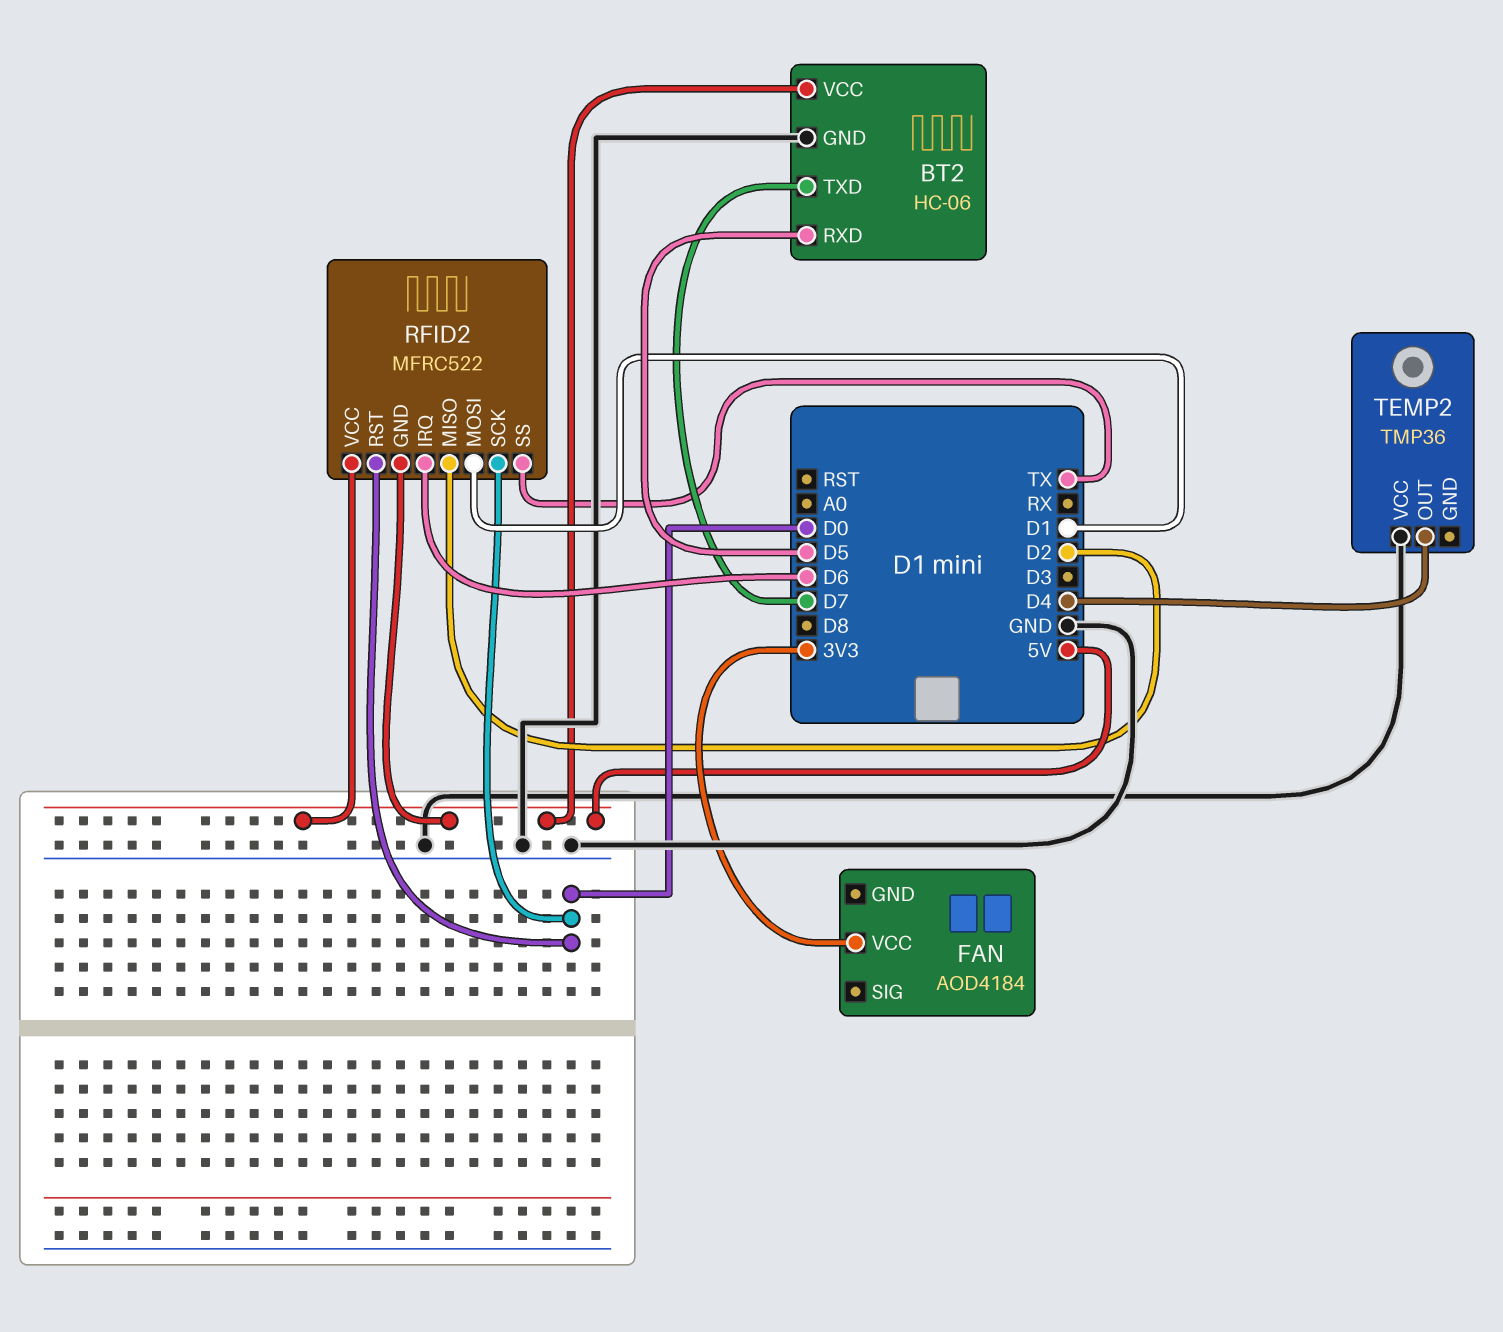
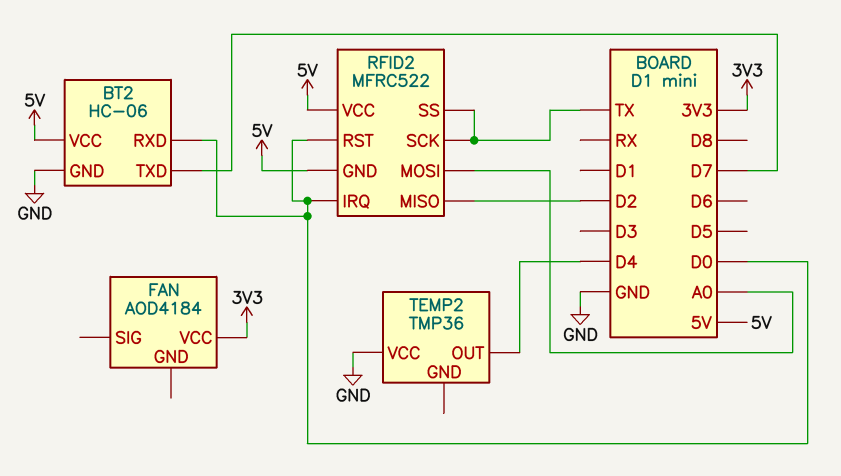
BT2 pin RXD: D5 -> D0
RFID2 pin IRQ: D6 -> D0
RFID2 pin MOSI: D1 -> A0
RFID2 pin SCK: D0 -> TX

